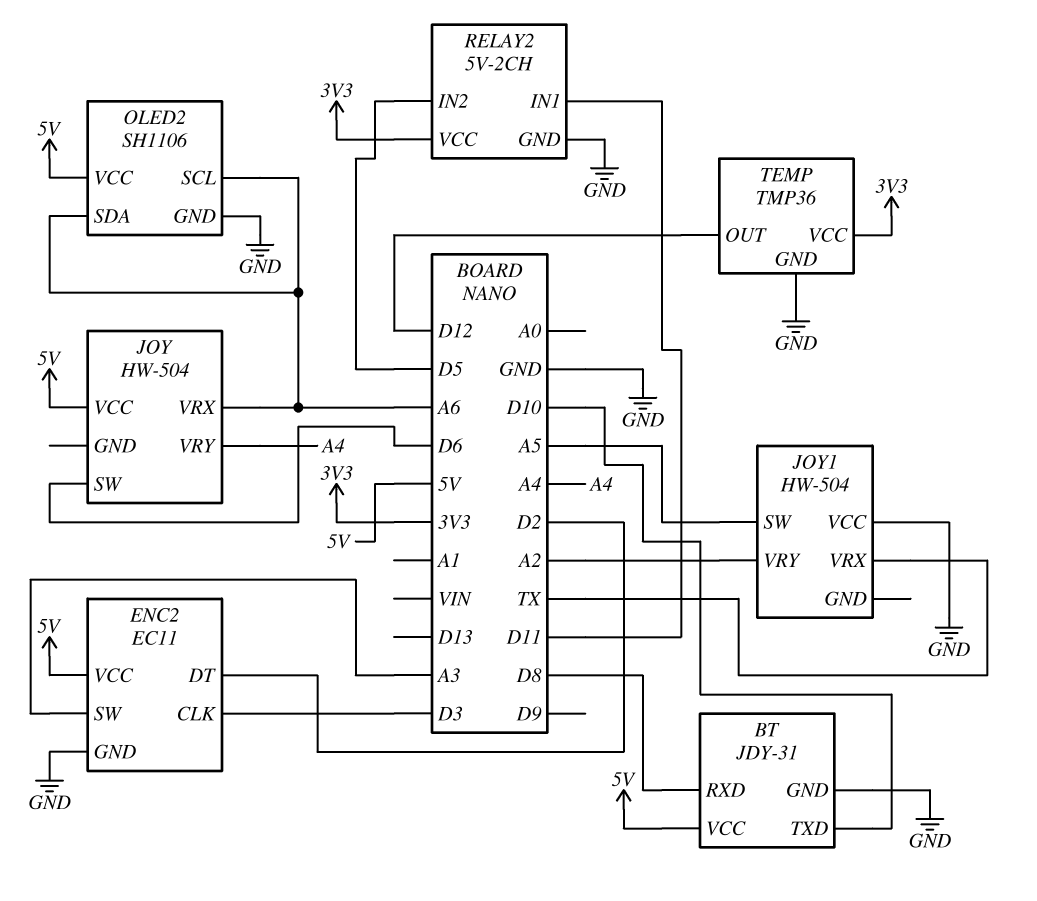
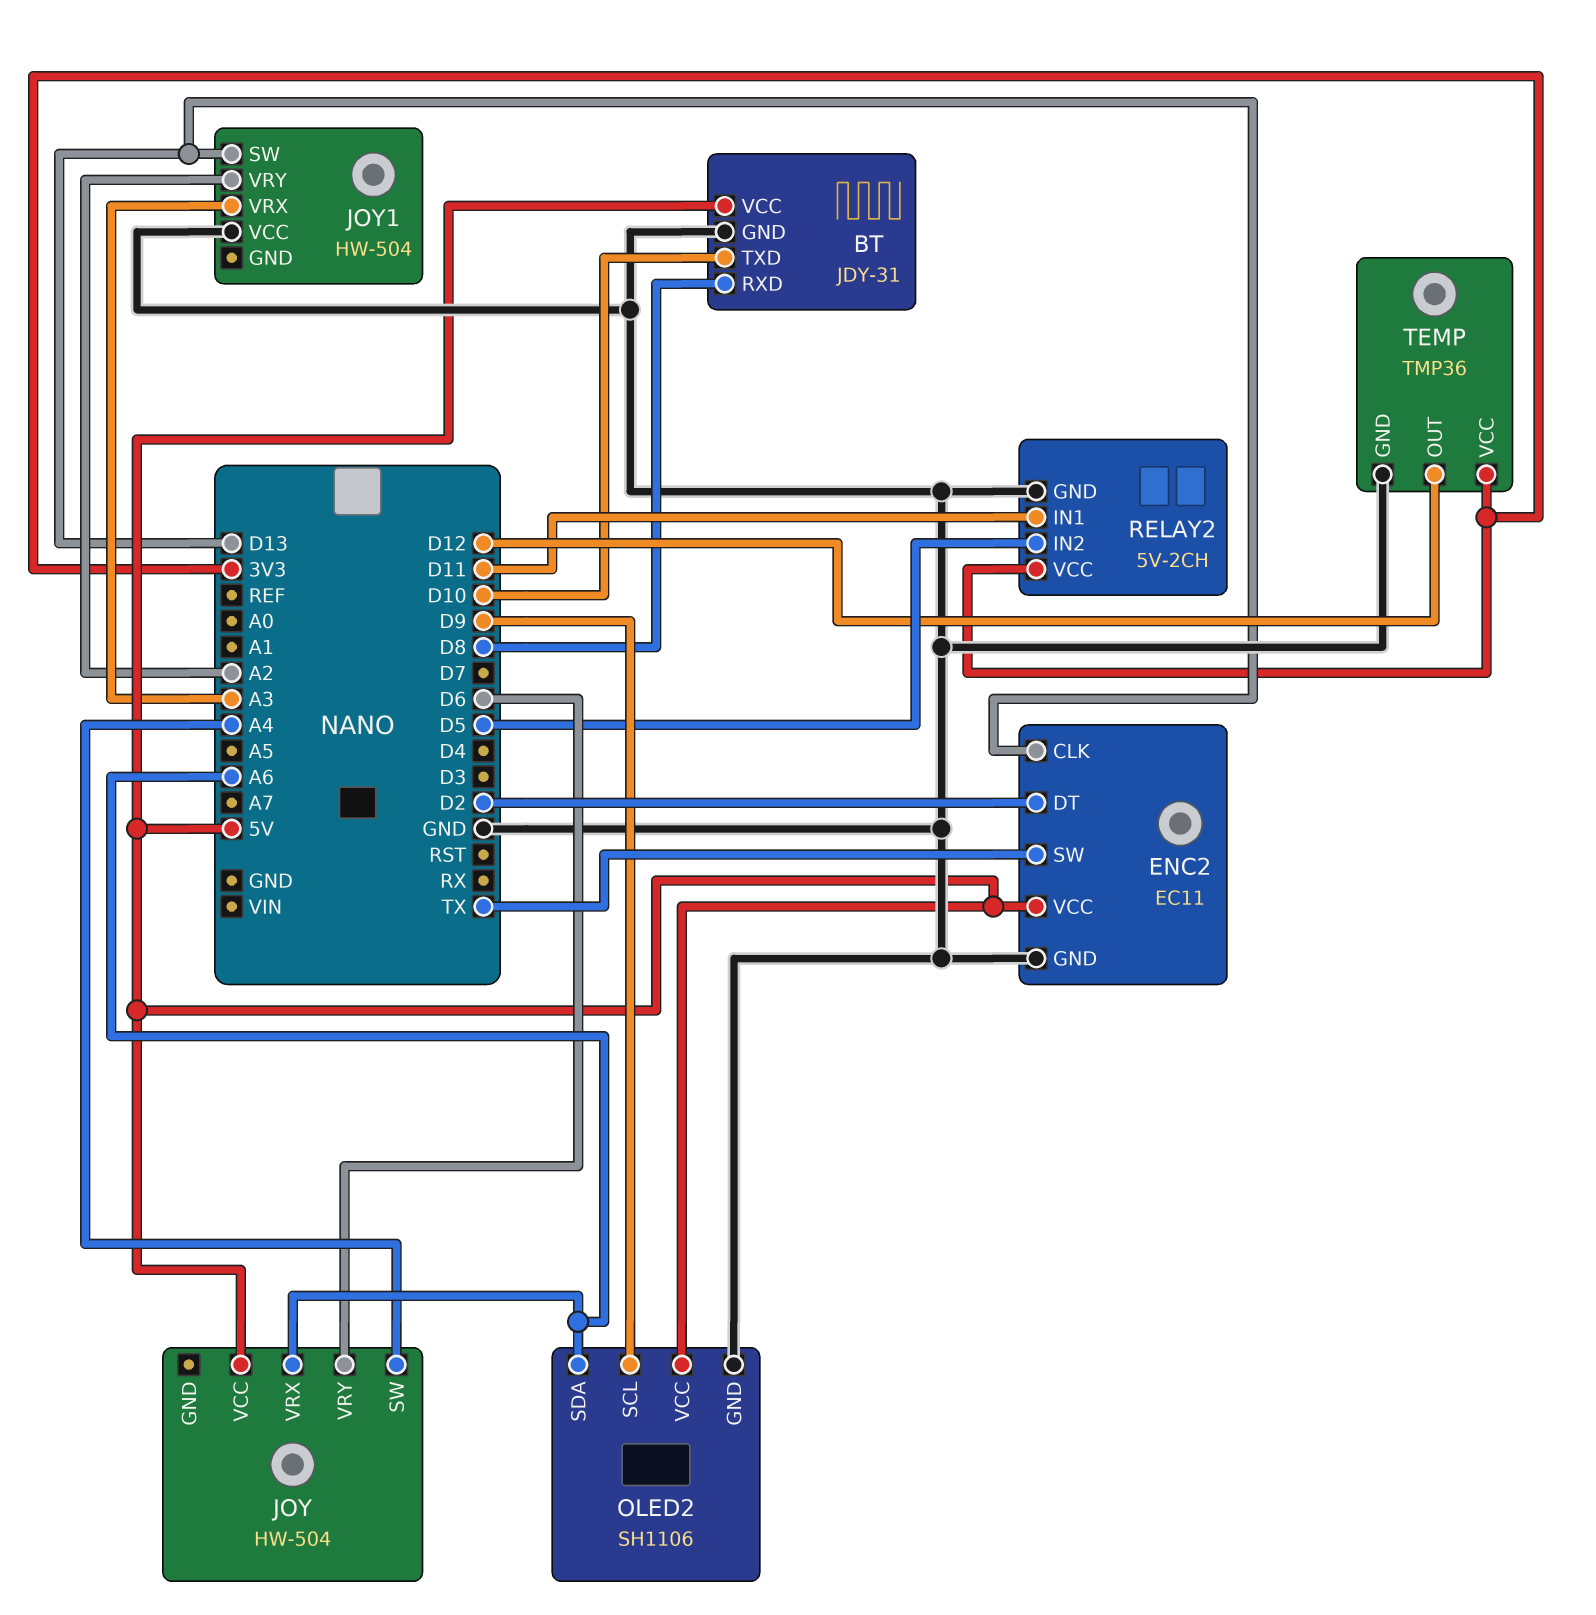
ENC2 pin CLK: D3 -> D13
ENC2 pin SW: A3 -> TX
JOY pin SW: D6 -> A4
JOY pin VRY: A4 -> D6
JOY1 pin SW: A5 -> D13
JOY1 pin VRX: TX -> A3
OLED2 pin SCL: A6 -> D9

